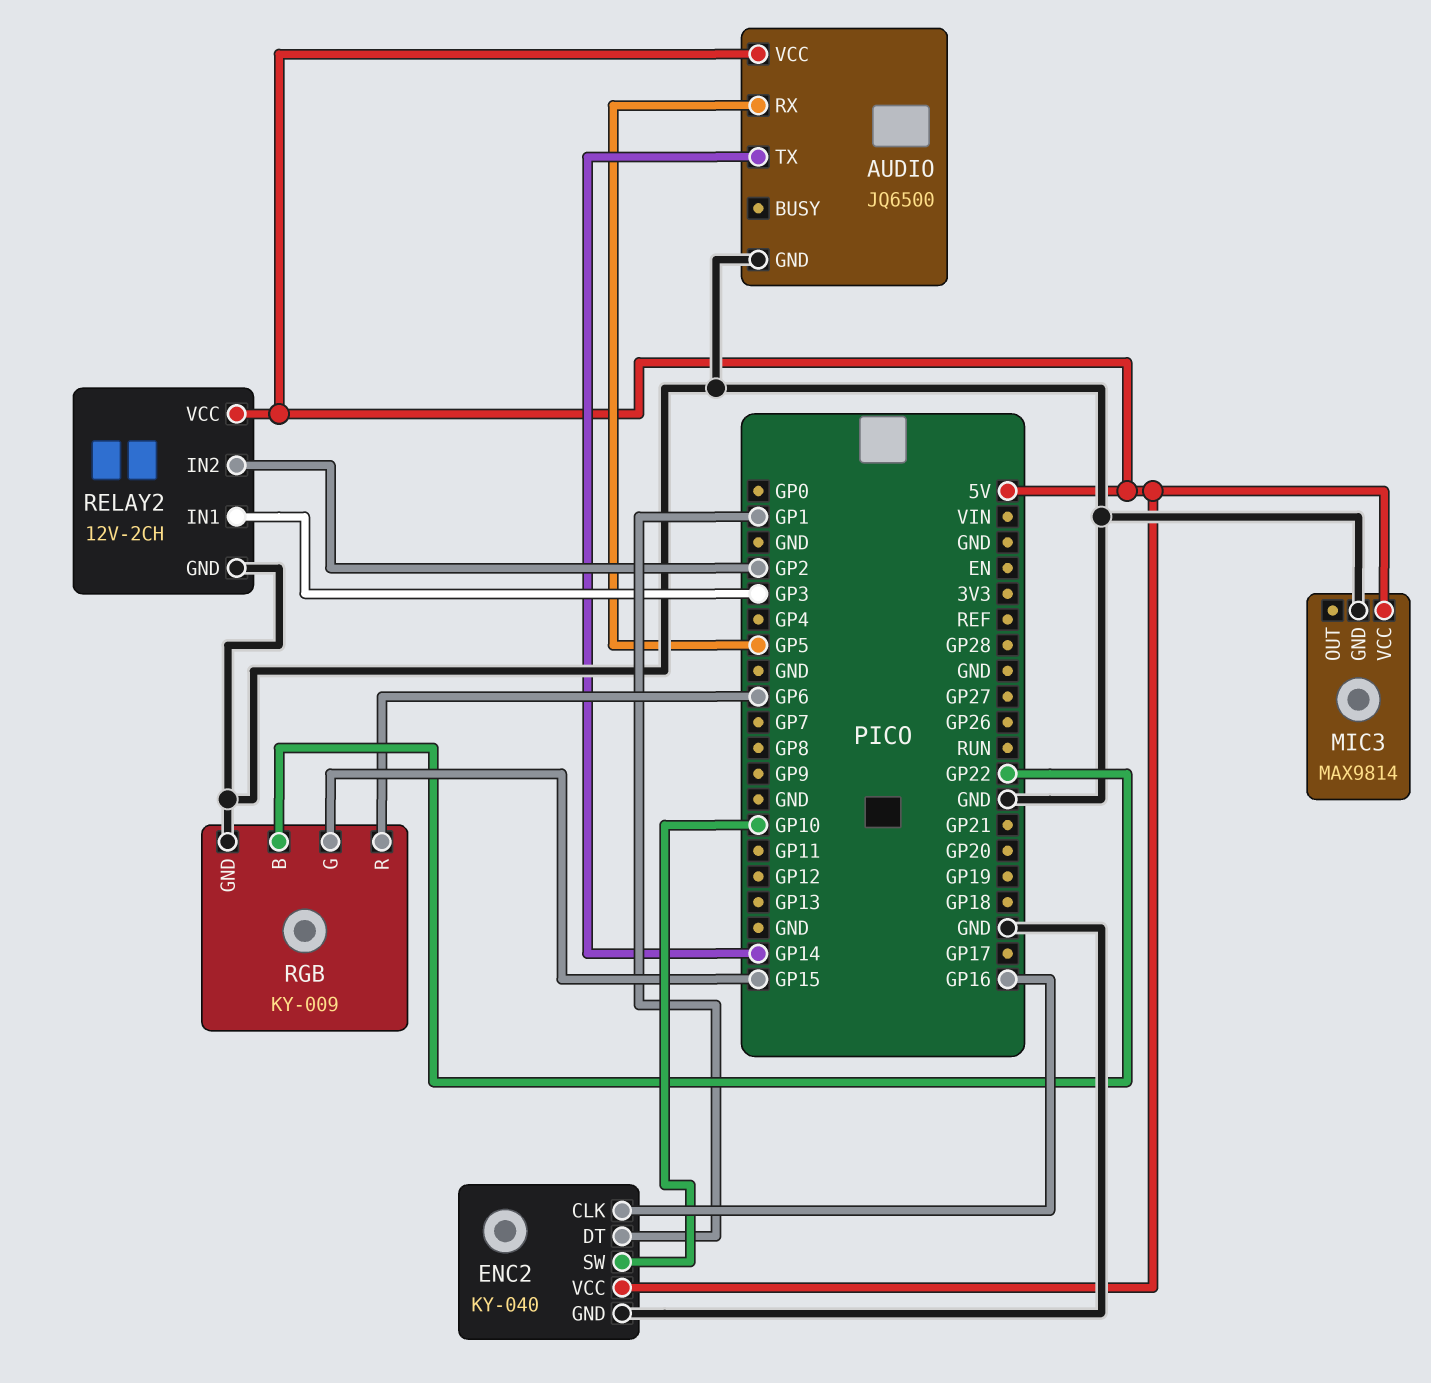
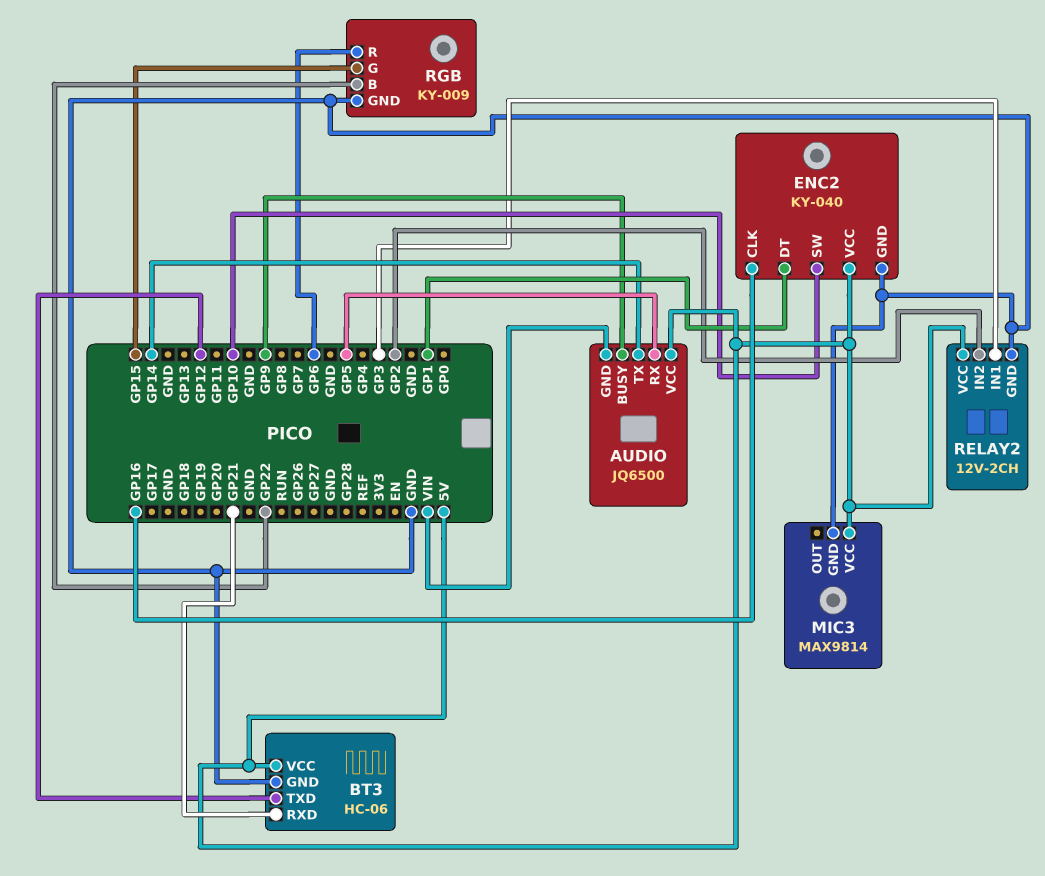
AUDIO pin BUSY: none -> GP9
AUDIO pin GND: GND -> VIN
BT3: none -> HC-06
BT3 pin GND: none -> GND
BT3 pin RXD: none -> GP21
BT3 pin TXD: none -> GP12
BT3 pin VCC: none -> 5V

